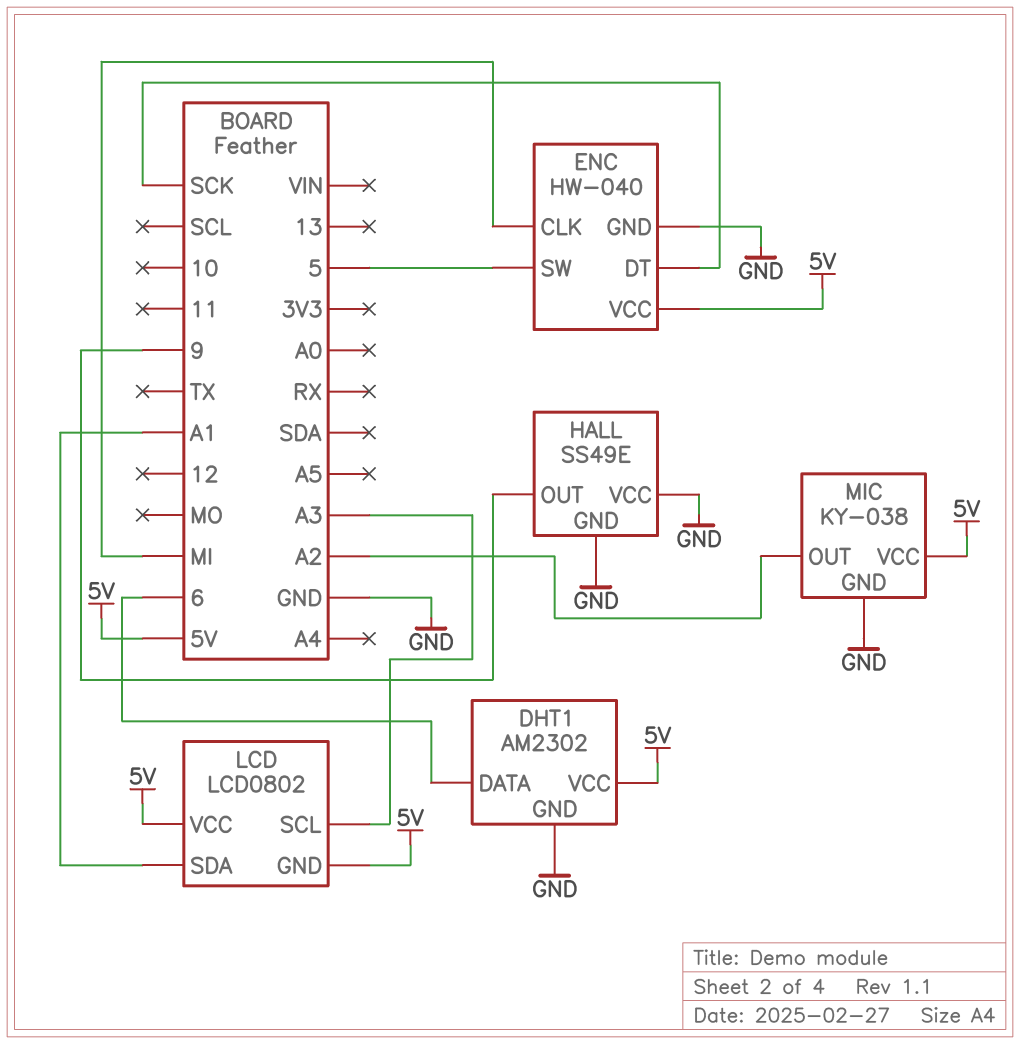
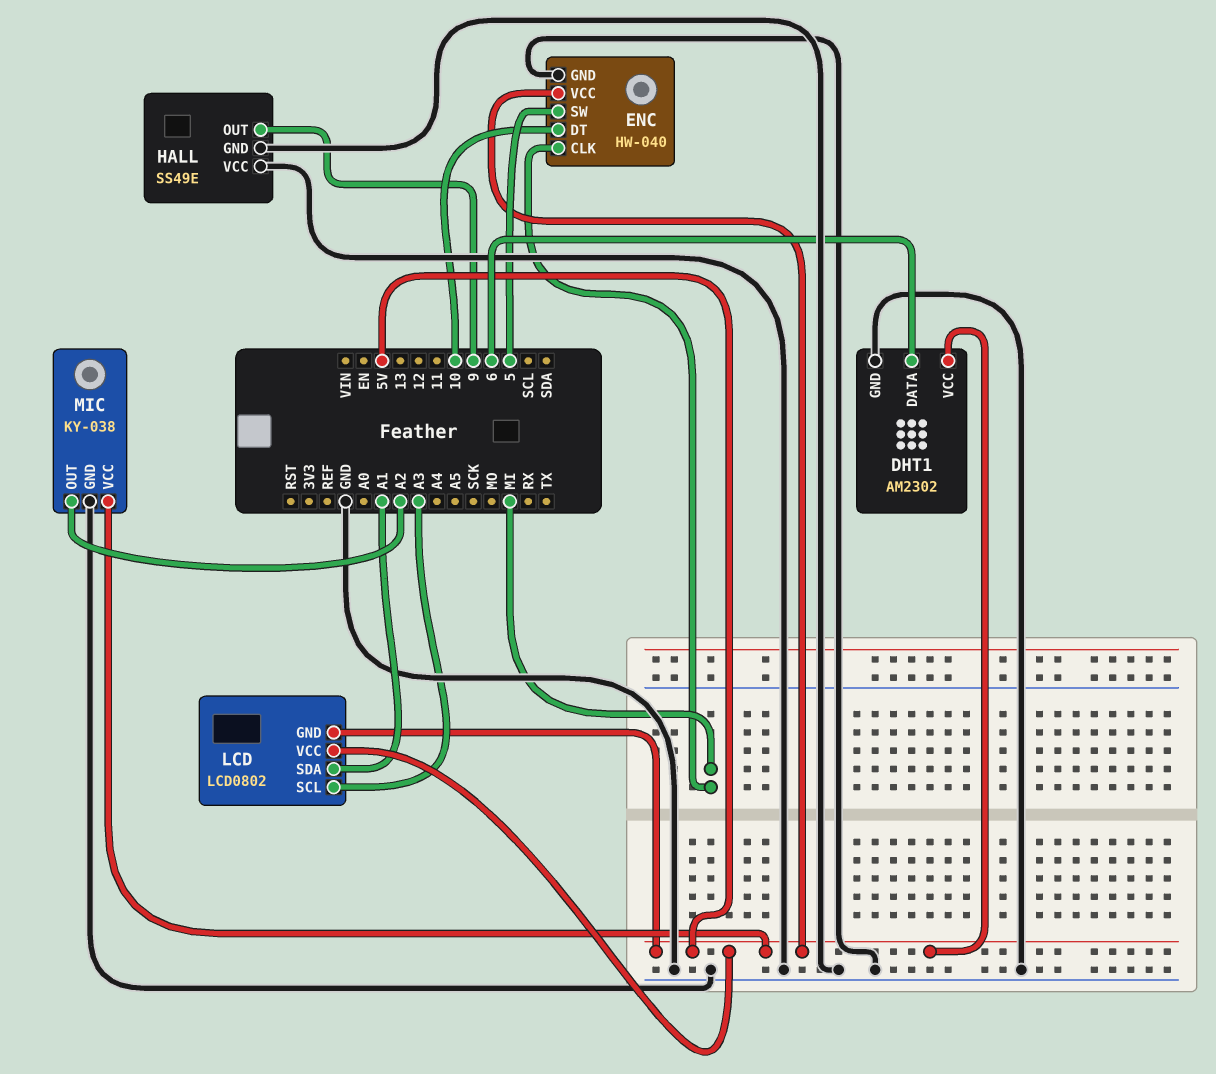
ENC pin DT: SCK -> 10

